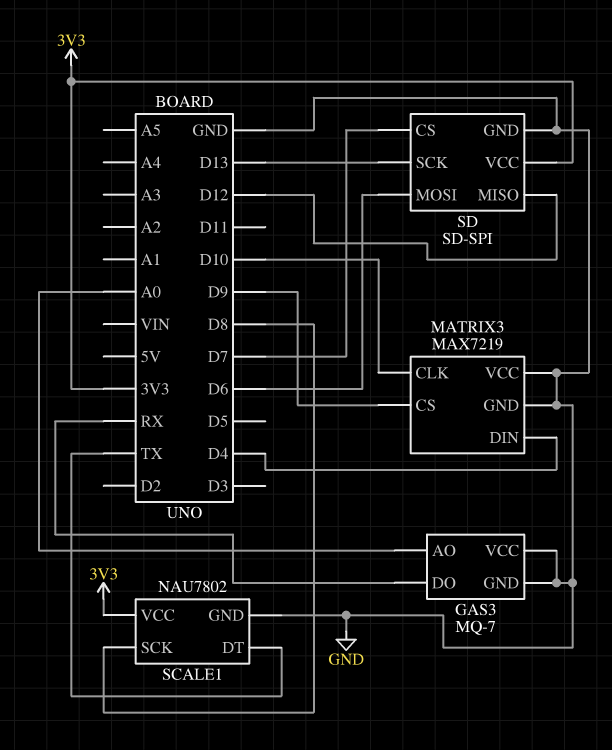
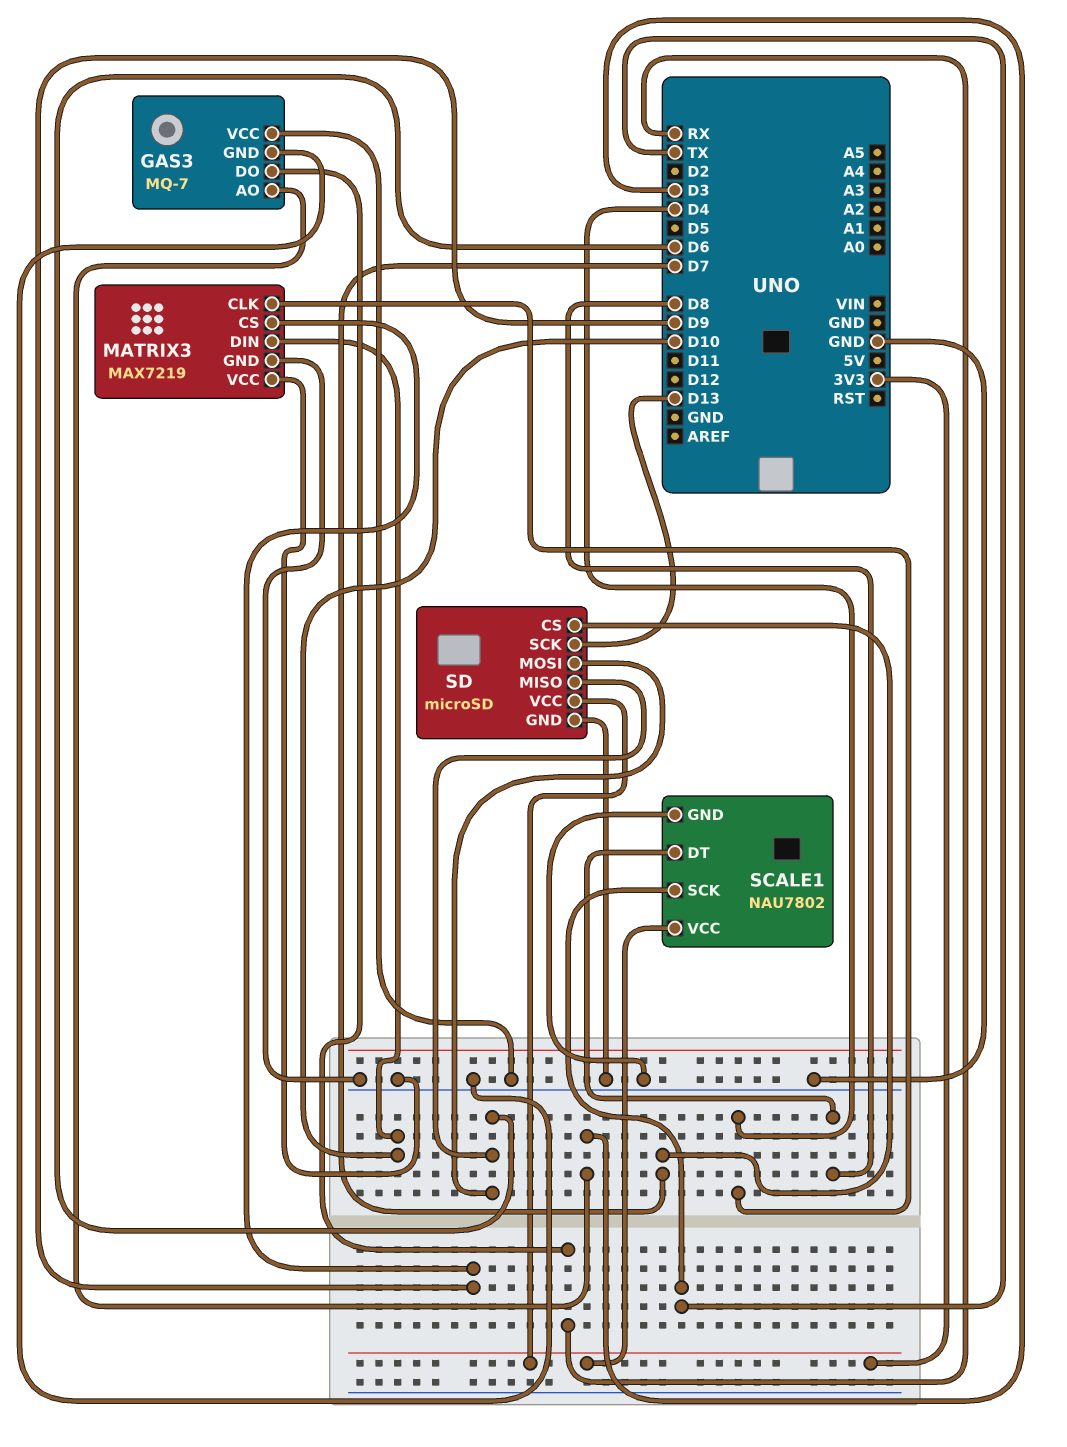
GAS3 pin AO: A0 -> D3
MATRIX3 pin CLK: D10 -> D4
MATRIX3 pin DIN: D4 -> D10
SCALE1 pin DT: TX -> D8
SCALE1 pin SCK: D8 -> TX
SD: SD-SPI -> microSD
SD pin MISO: D12 -> D6

